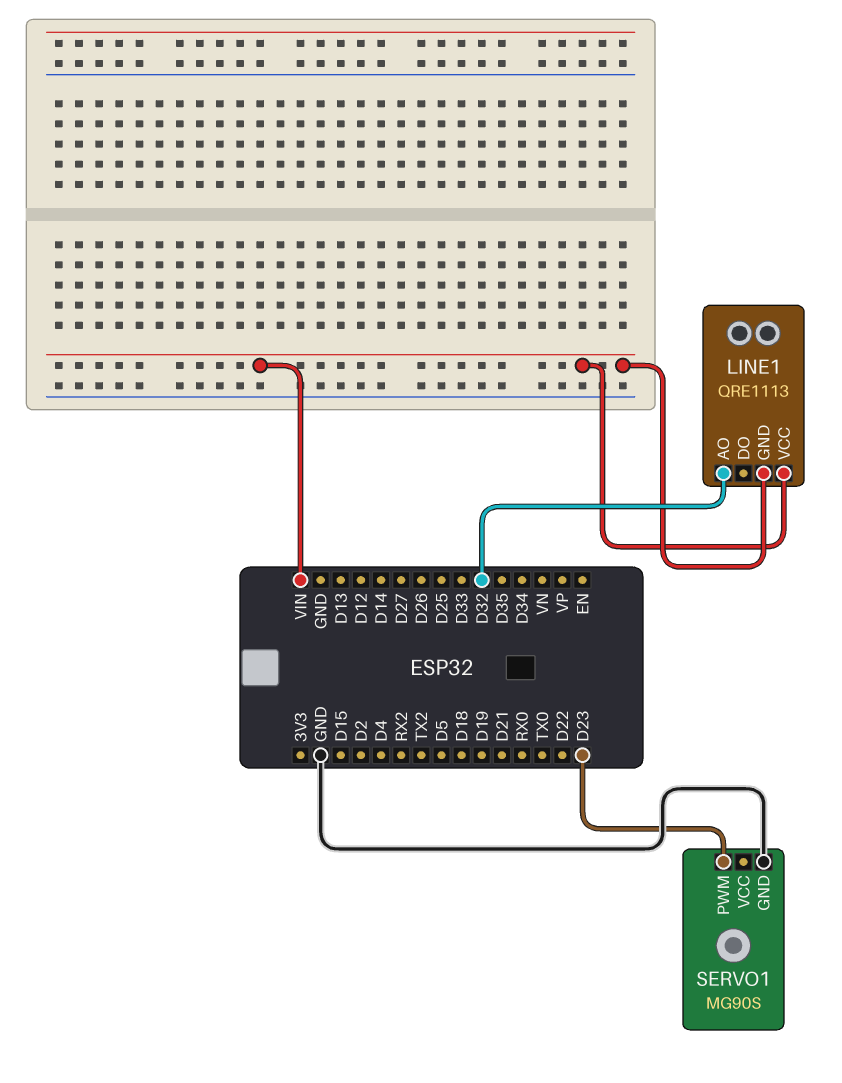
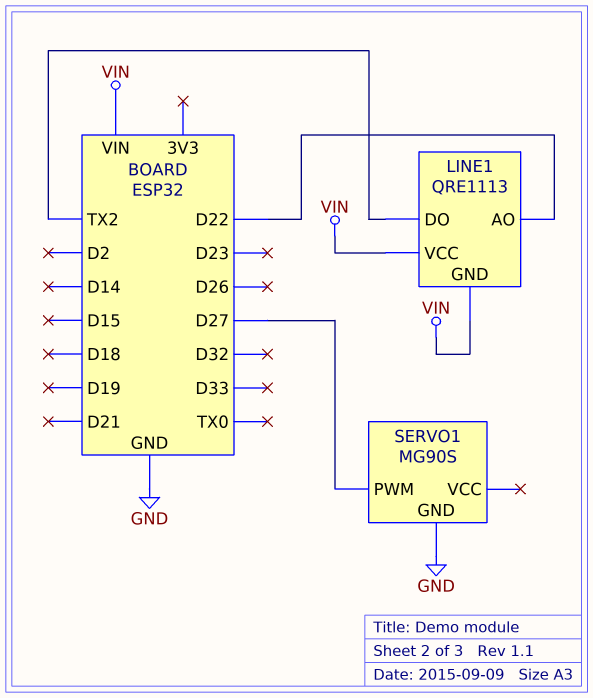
LINE1 pin AO: D32 -> D22
LINE1 pin DO: none -> TX2
SERVO1 pin PWM: D23 -> D27

